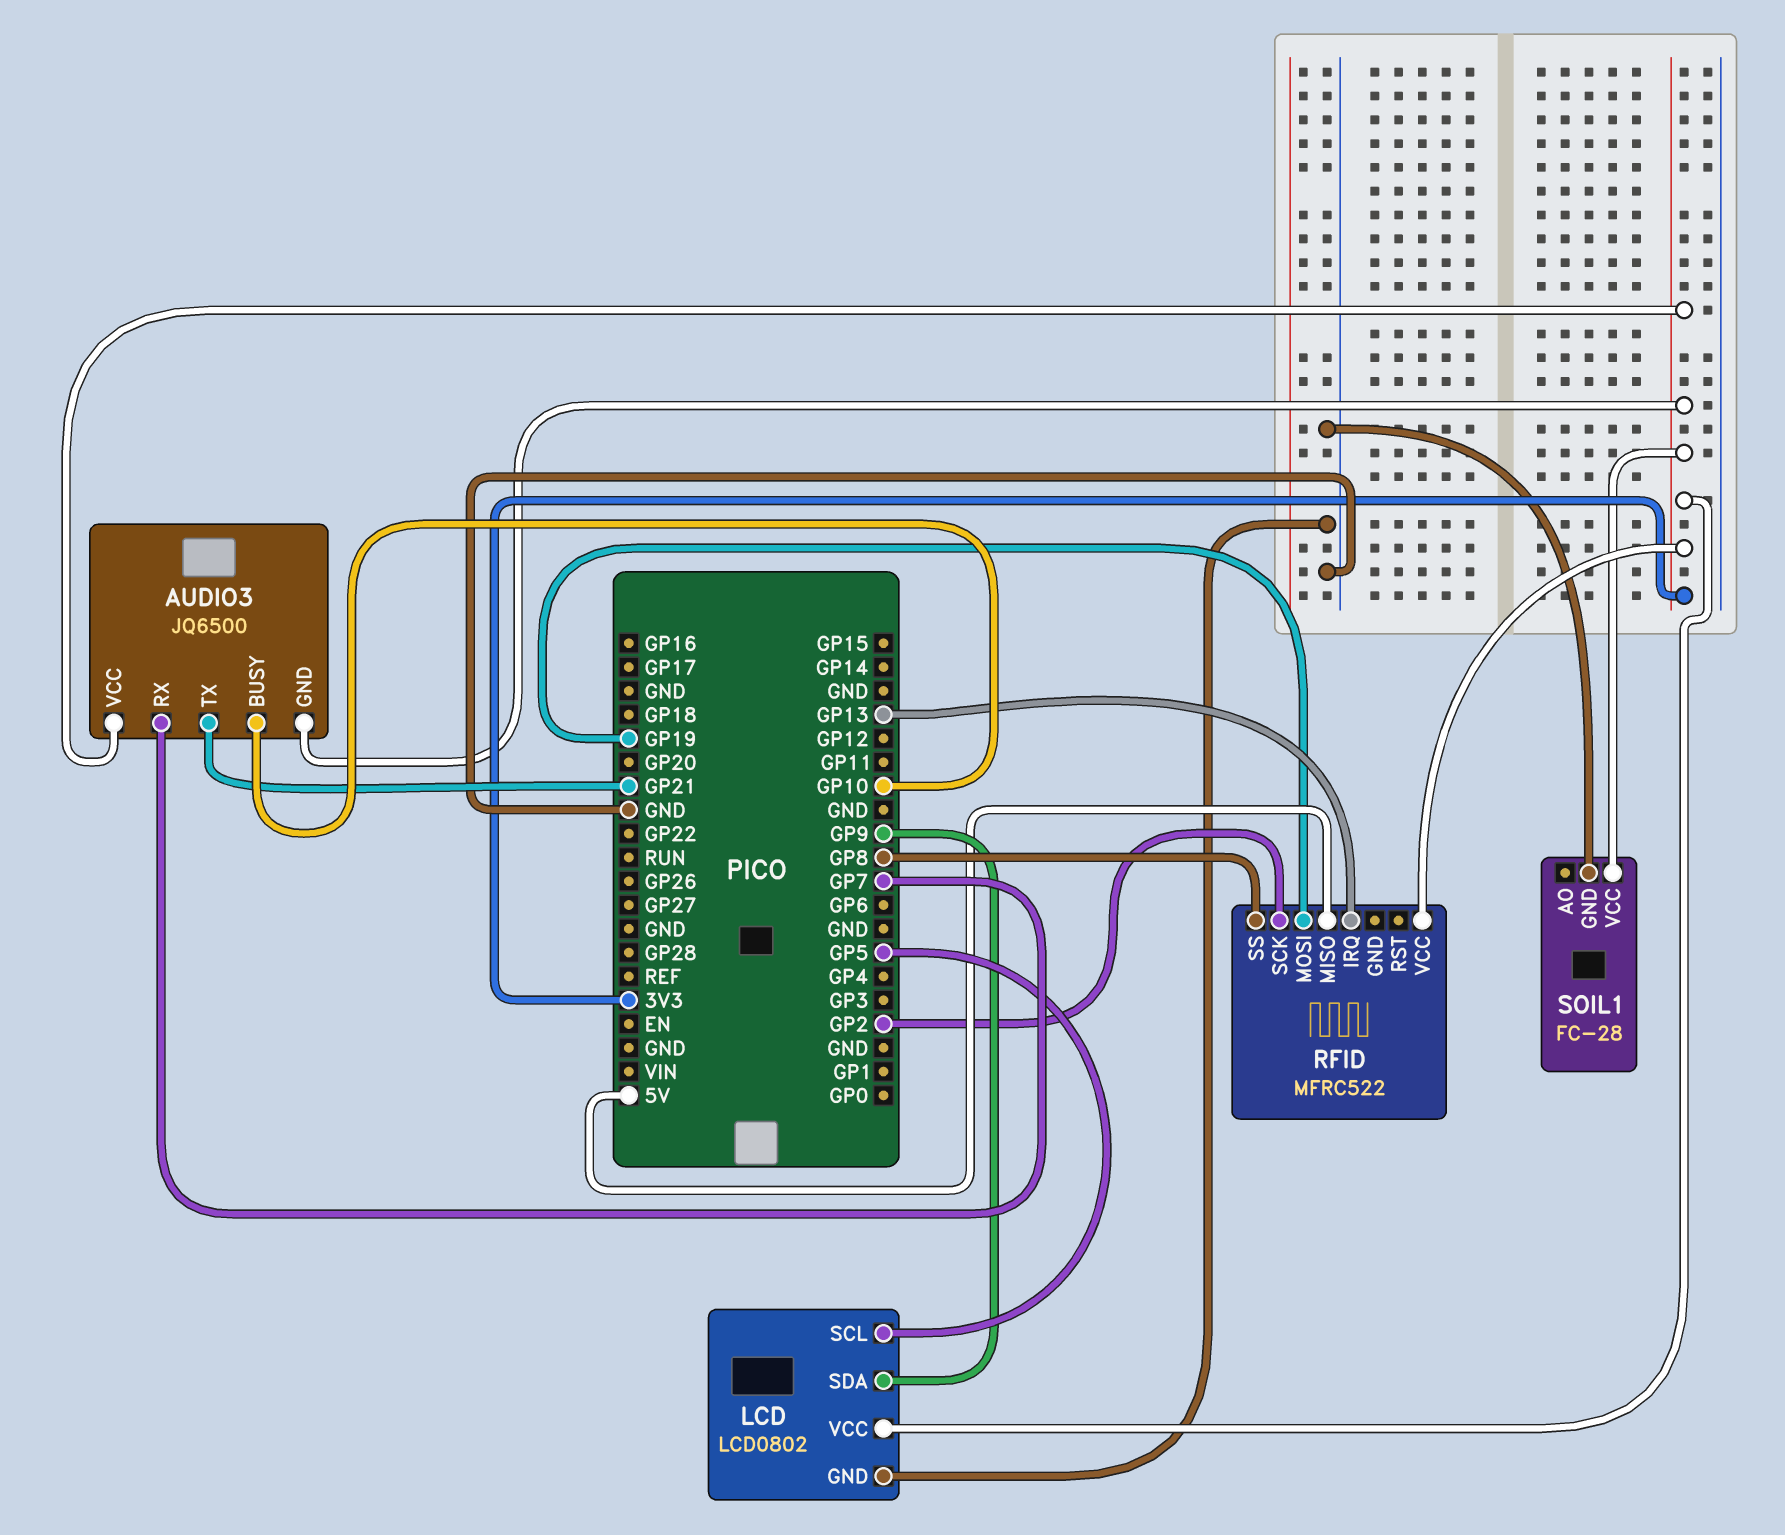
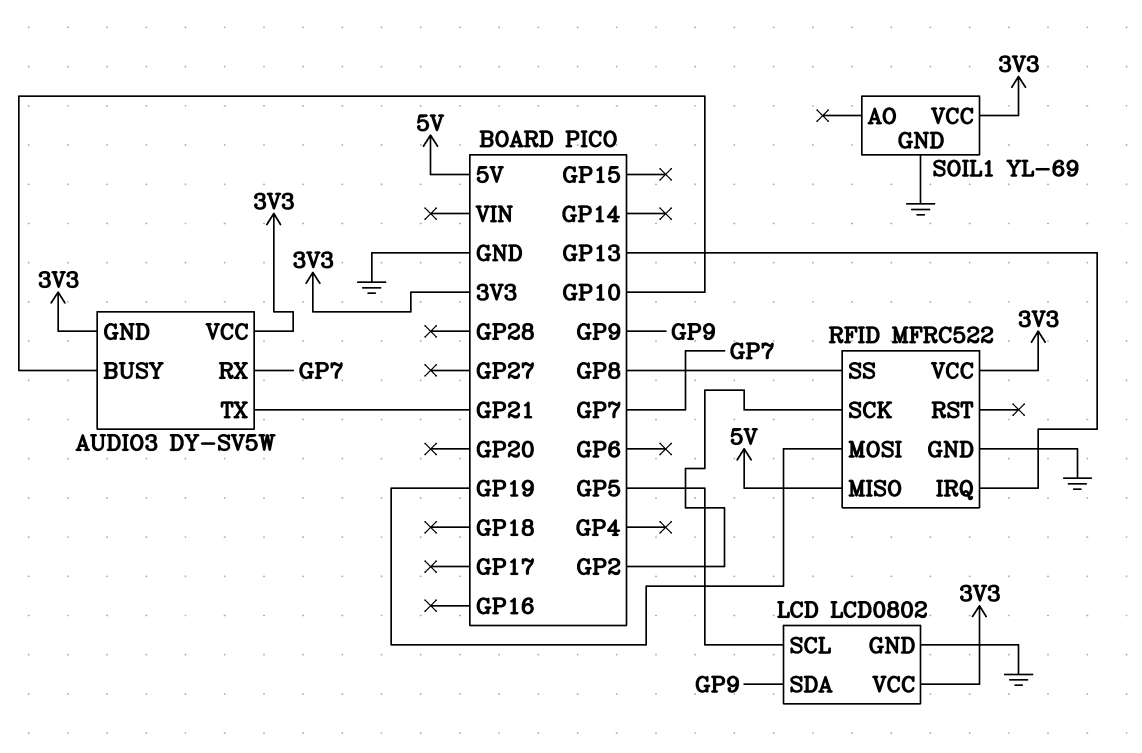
AUDIO3: JQ6500 -> DY-SV5W
RFID pin GND: none -> GND
SOIL1: FC-28 -> YL-69

